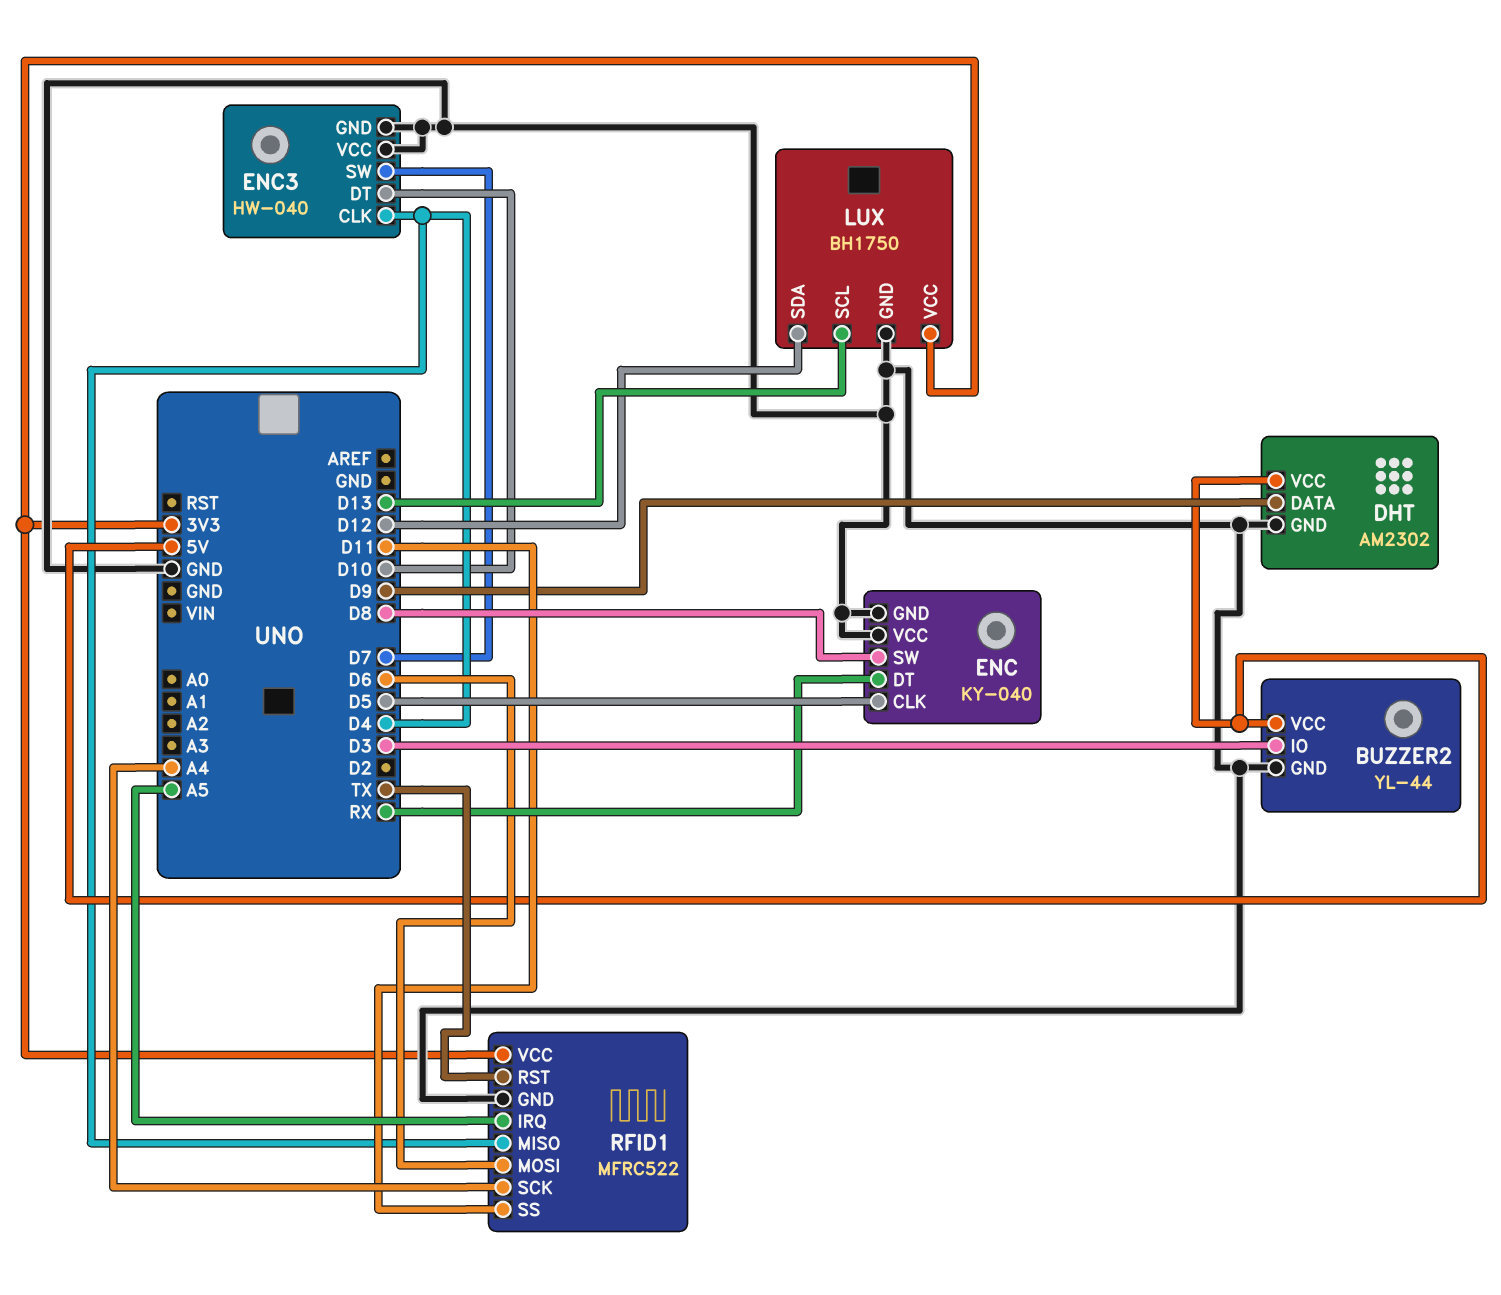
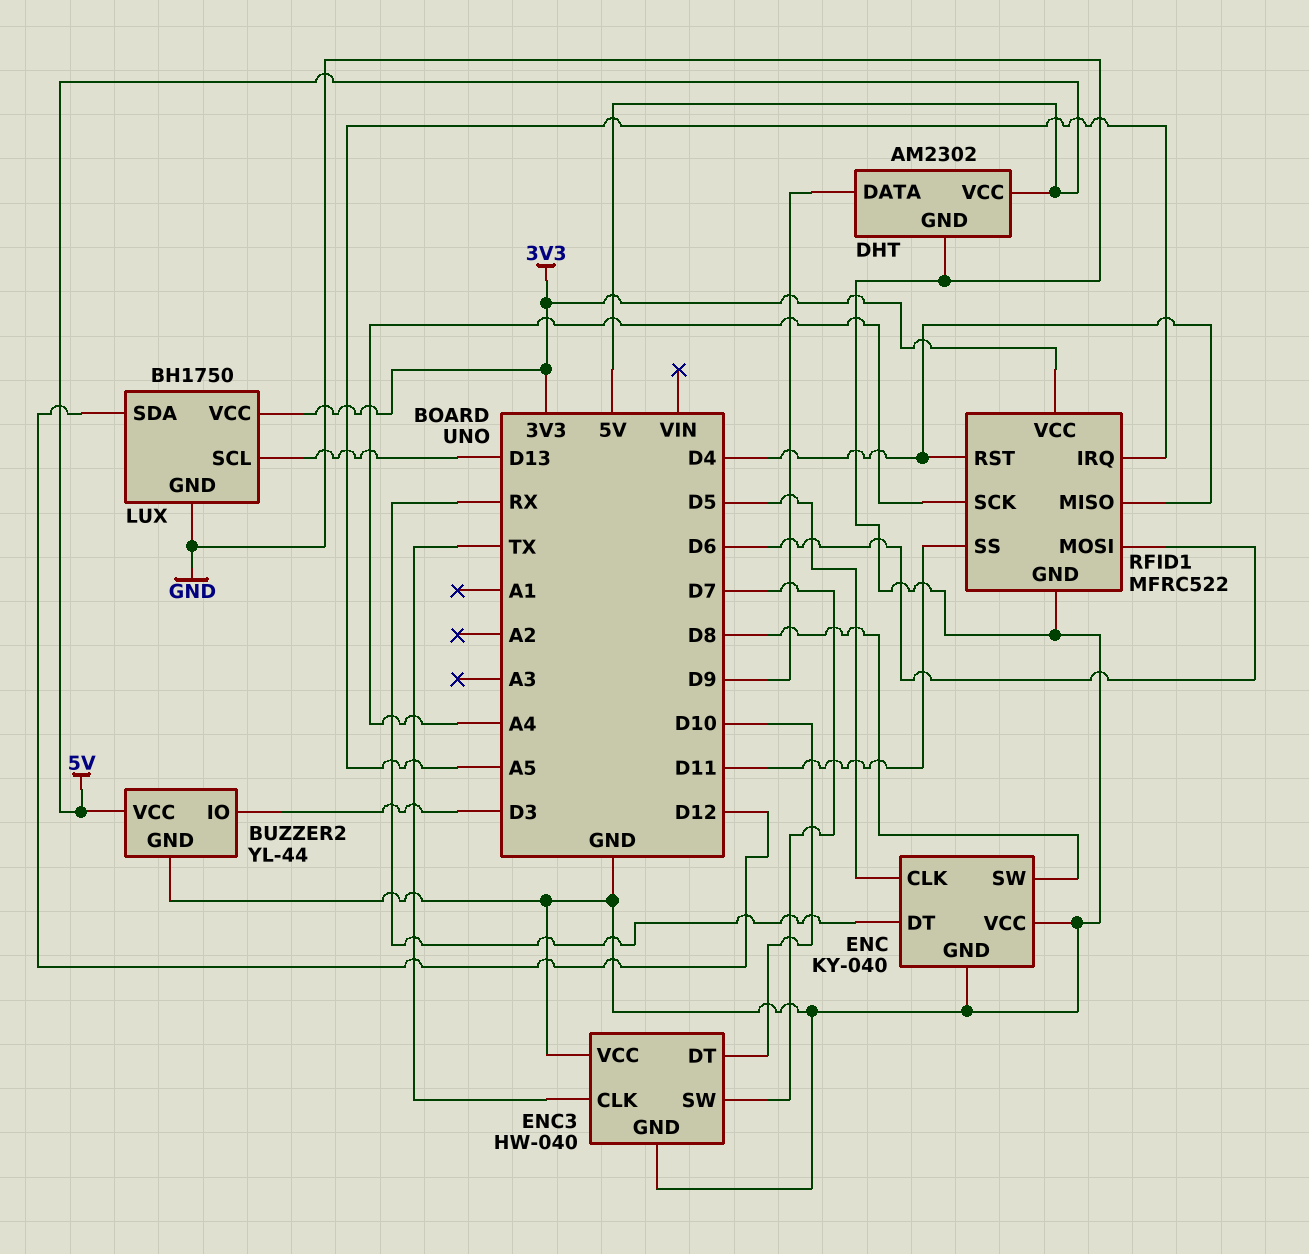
ENC3 pin CLK: D4 -> TX
RFID1 pin RST: TX -> D4

